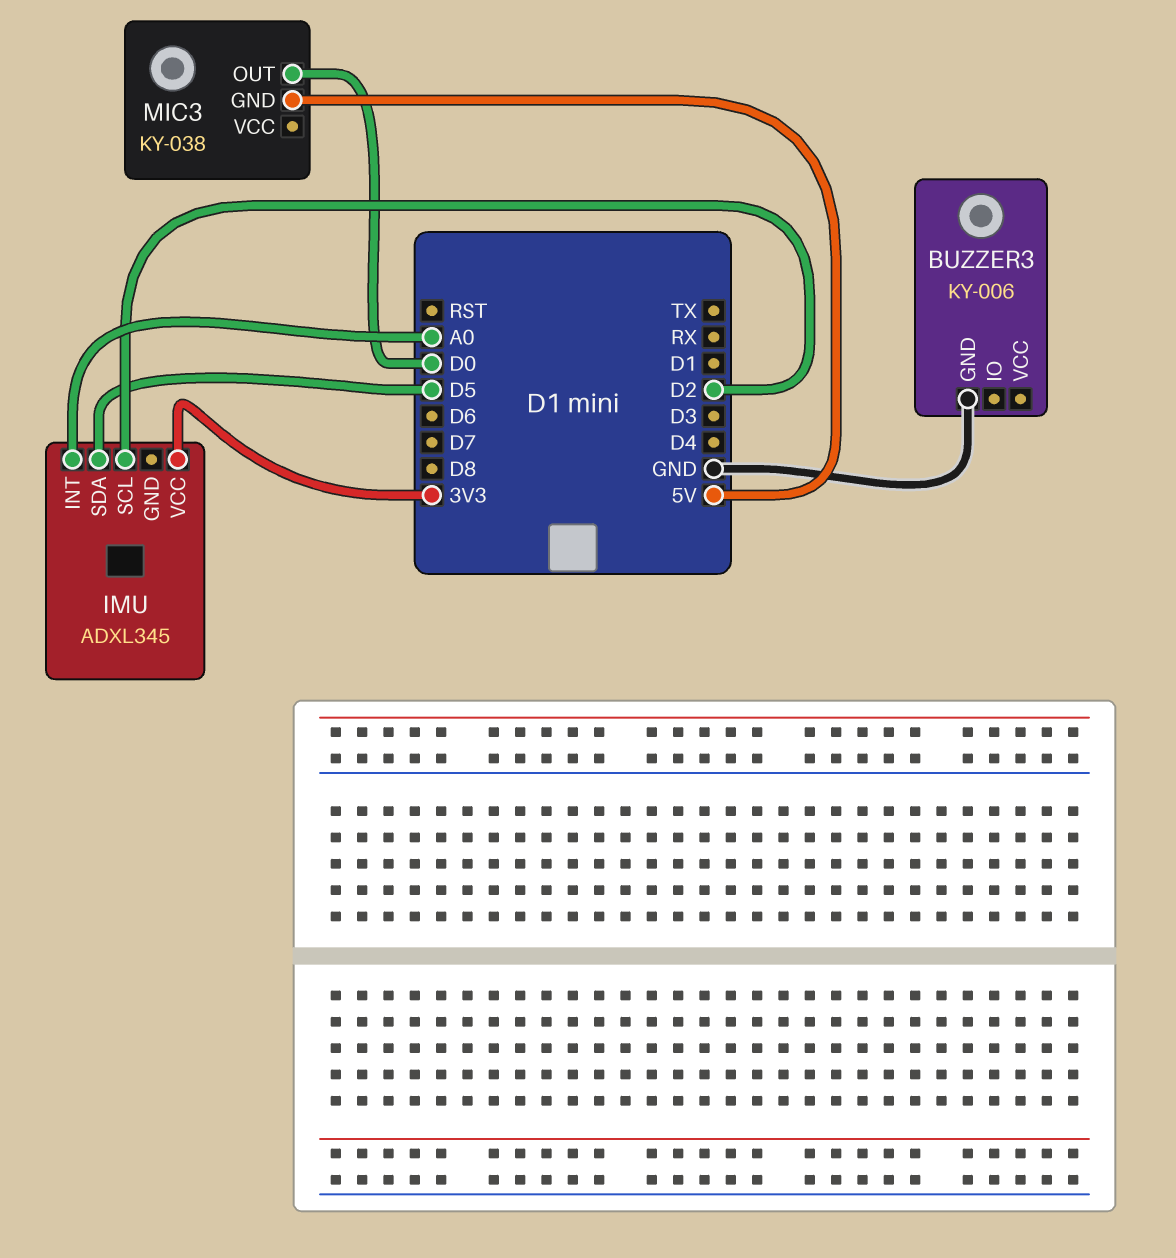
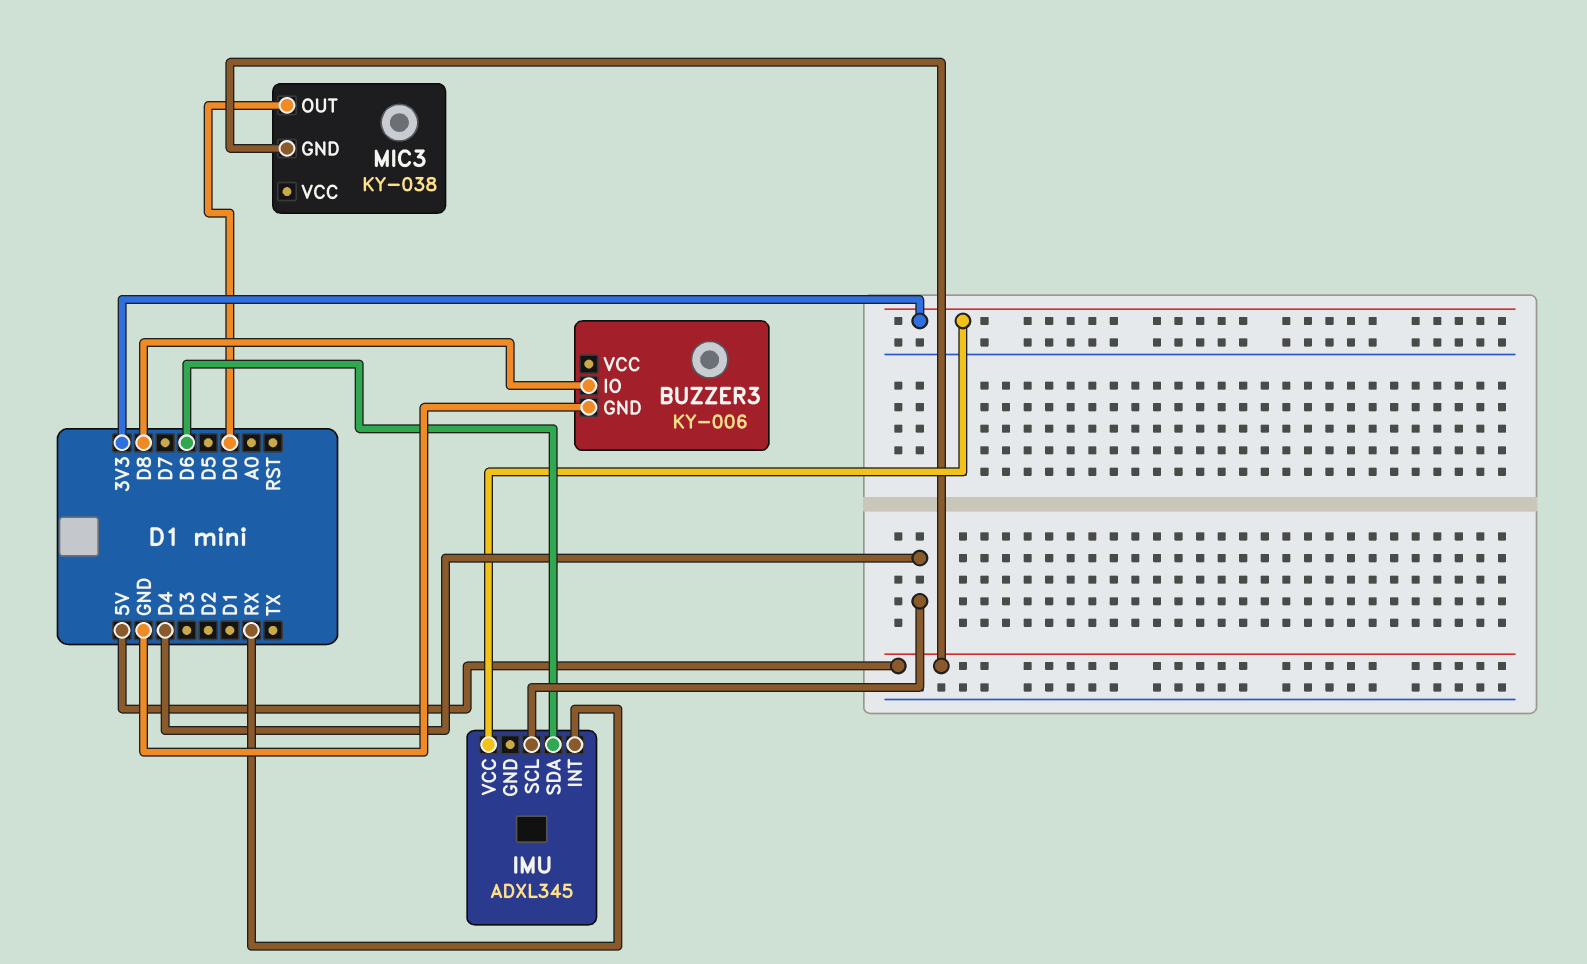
BUZZER3 pin IO: none -> D8
IMU pin INT: A0 -> RX
IMU pin SCL: D2 -> D4
IMU pin SDA: D5 -> D6

